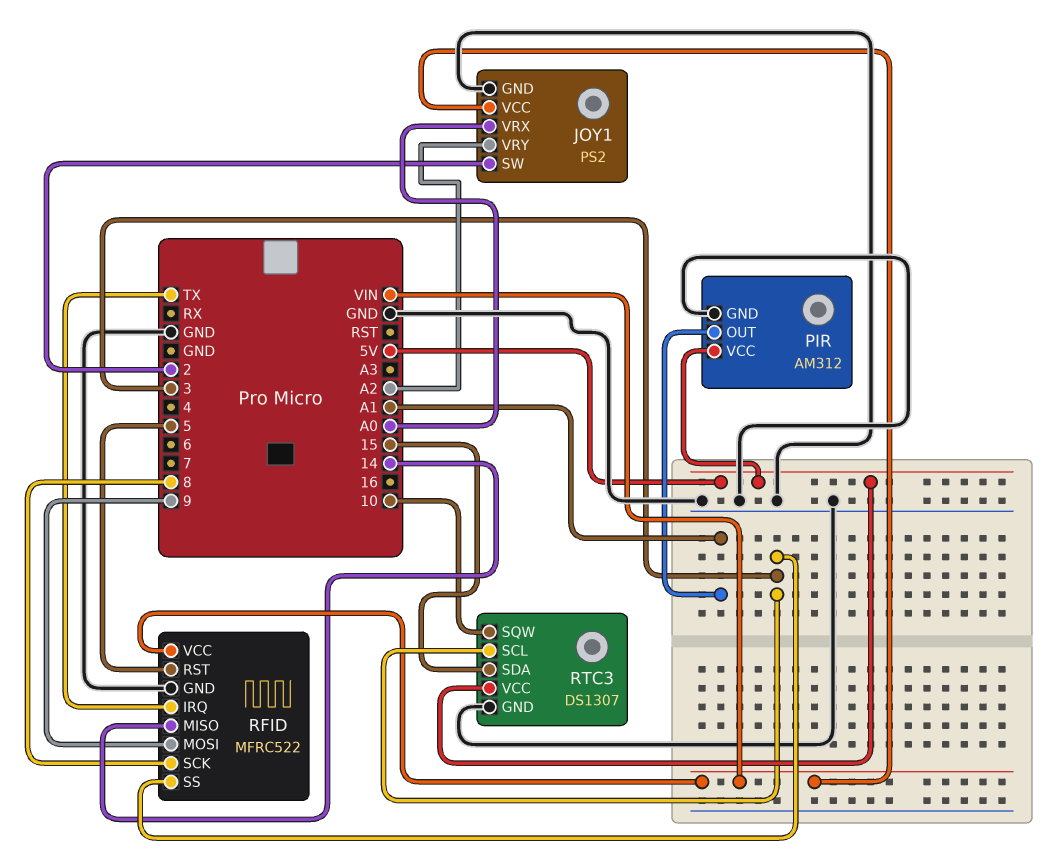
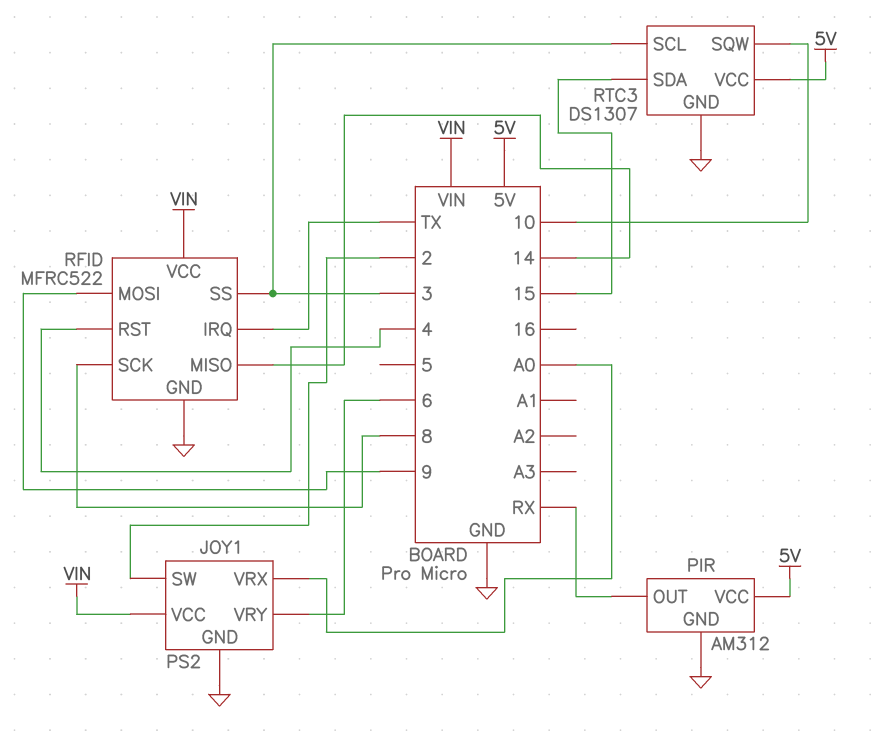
JOY1 pin VRY: A2 -> 6
PIR pin OUT: A1 -> RX
RFID pin RST: 5 -> 4

